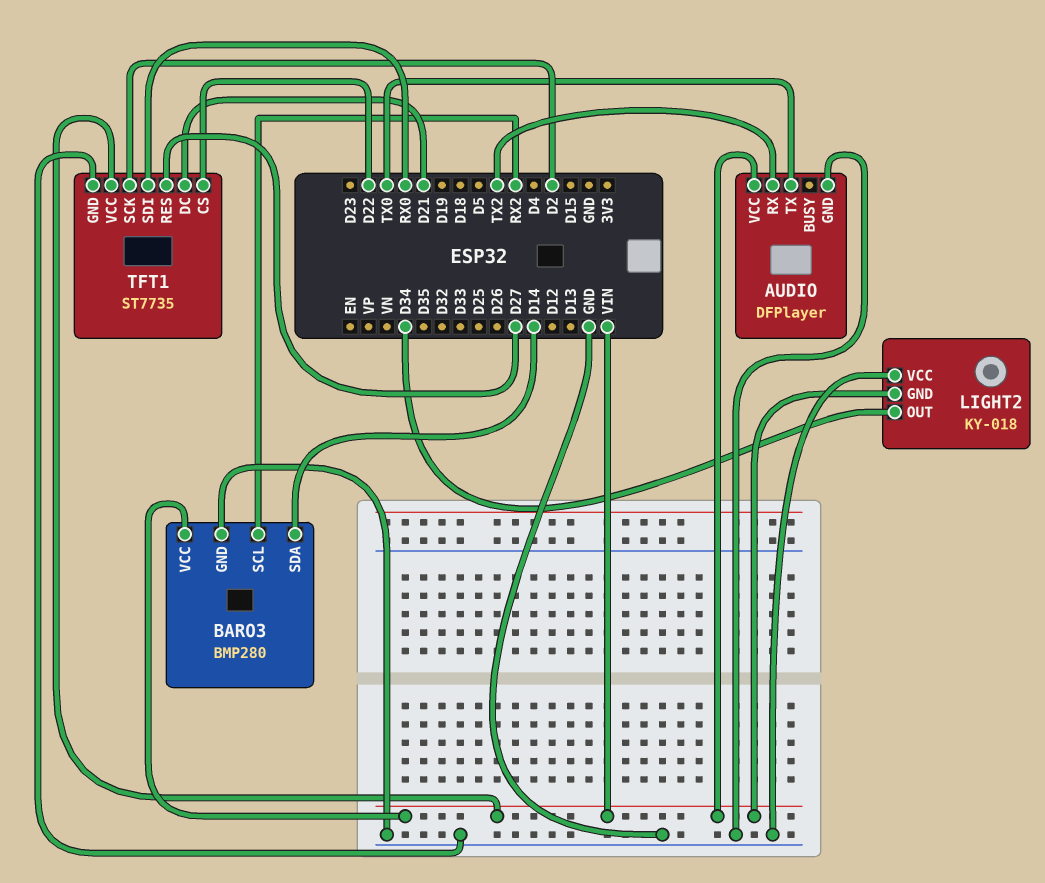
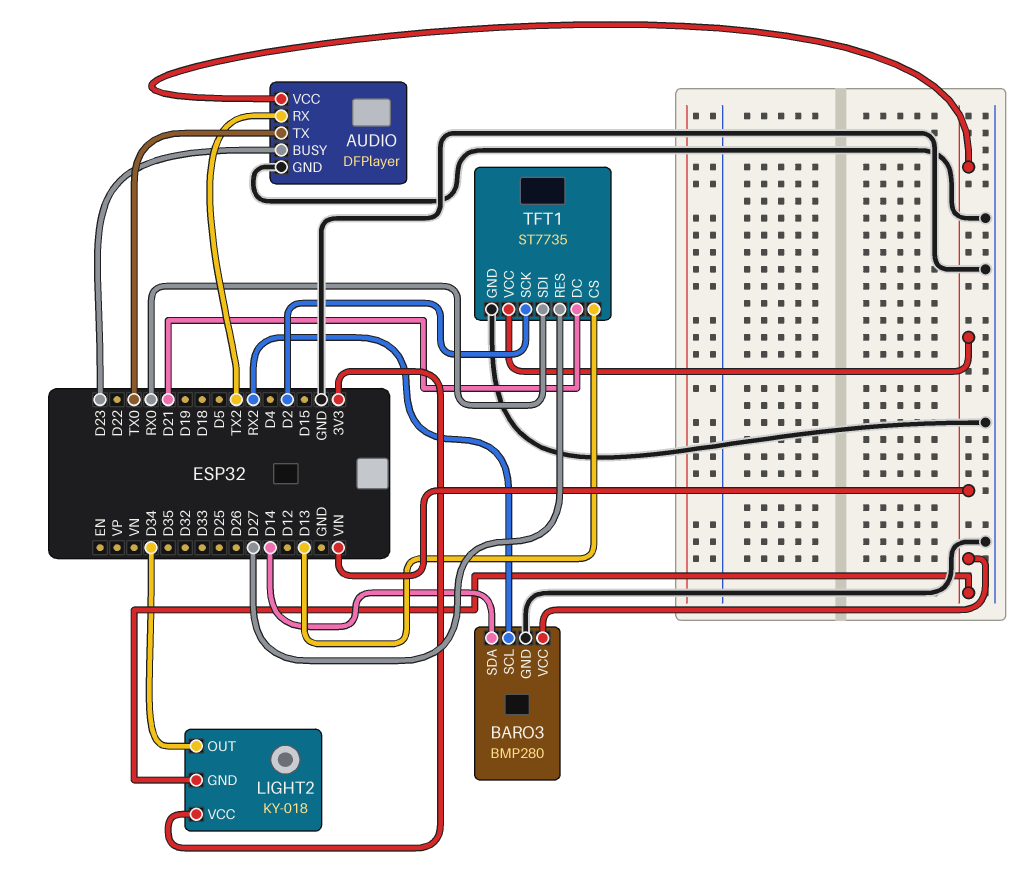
AUDIO pin BUSY: none -> D23
LIGHT2 pin VCC: GND -> 3V3
TFT1 pin CS: D22 -> D13

